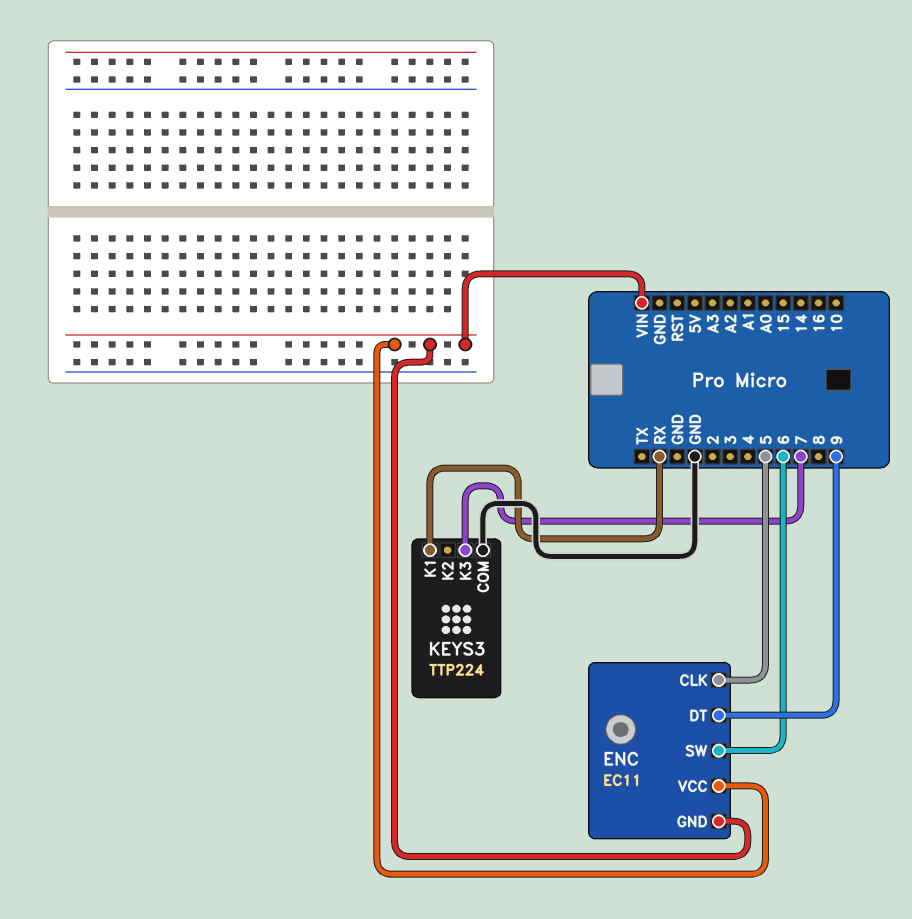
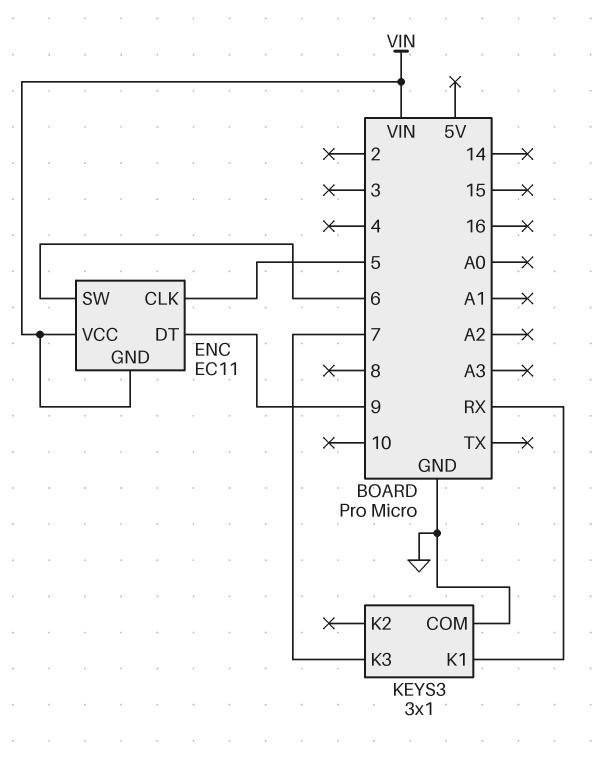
KEYS3: TTP224 -> 3x1

